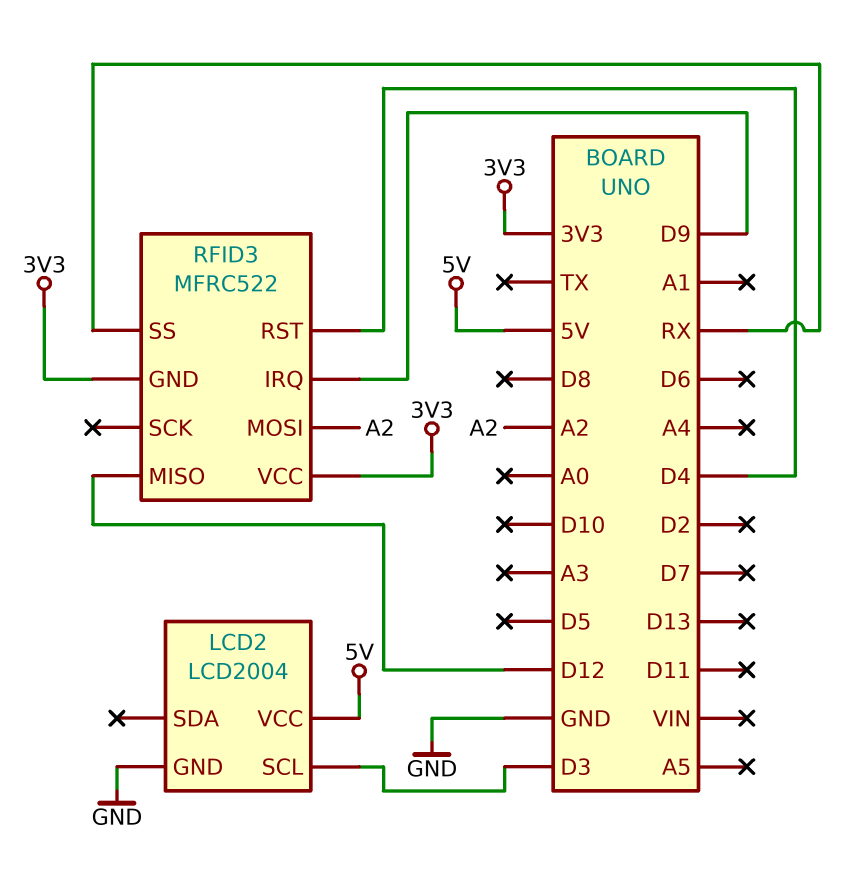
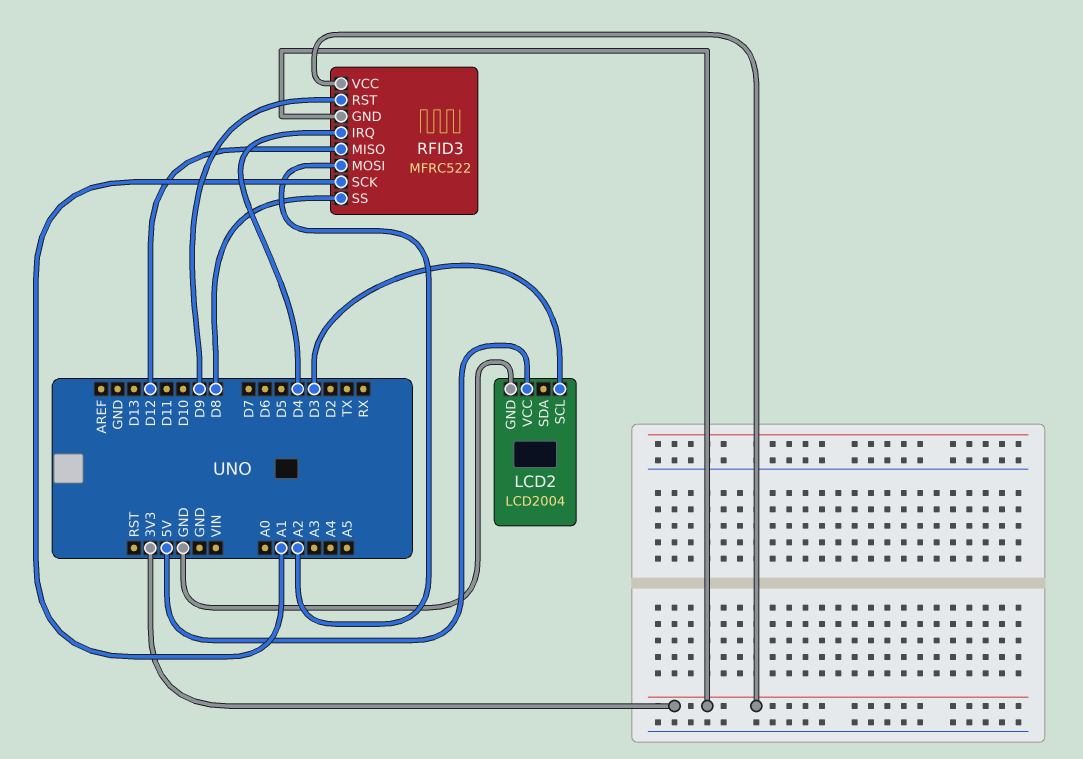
RFID3 pin IRQ: D9 -> D4
RFID3 pin RST: D4 -> D9
RFID3 pin SCK: none -> A1
RFID3 pin SS: RX -> D8

